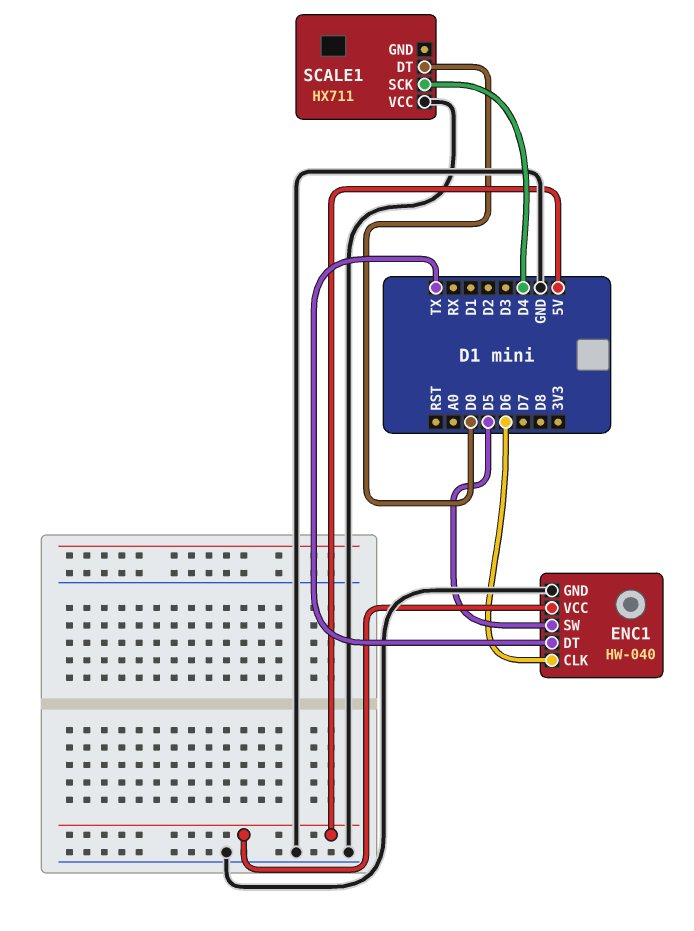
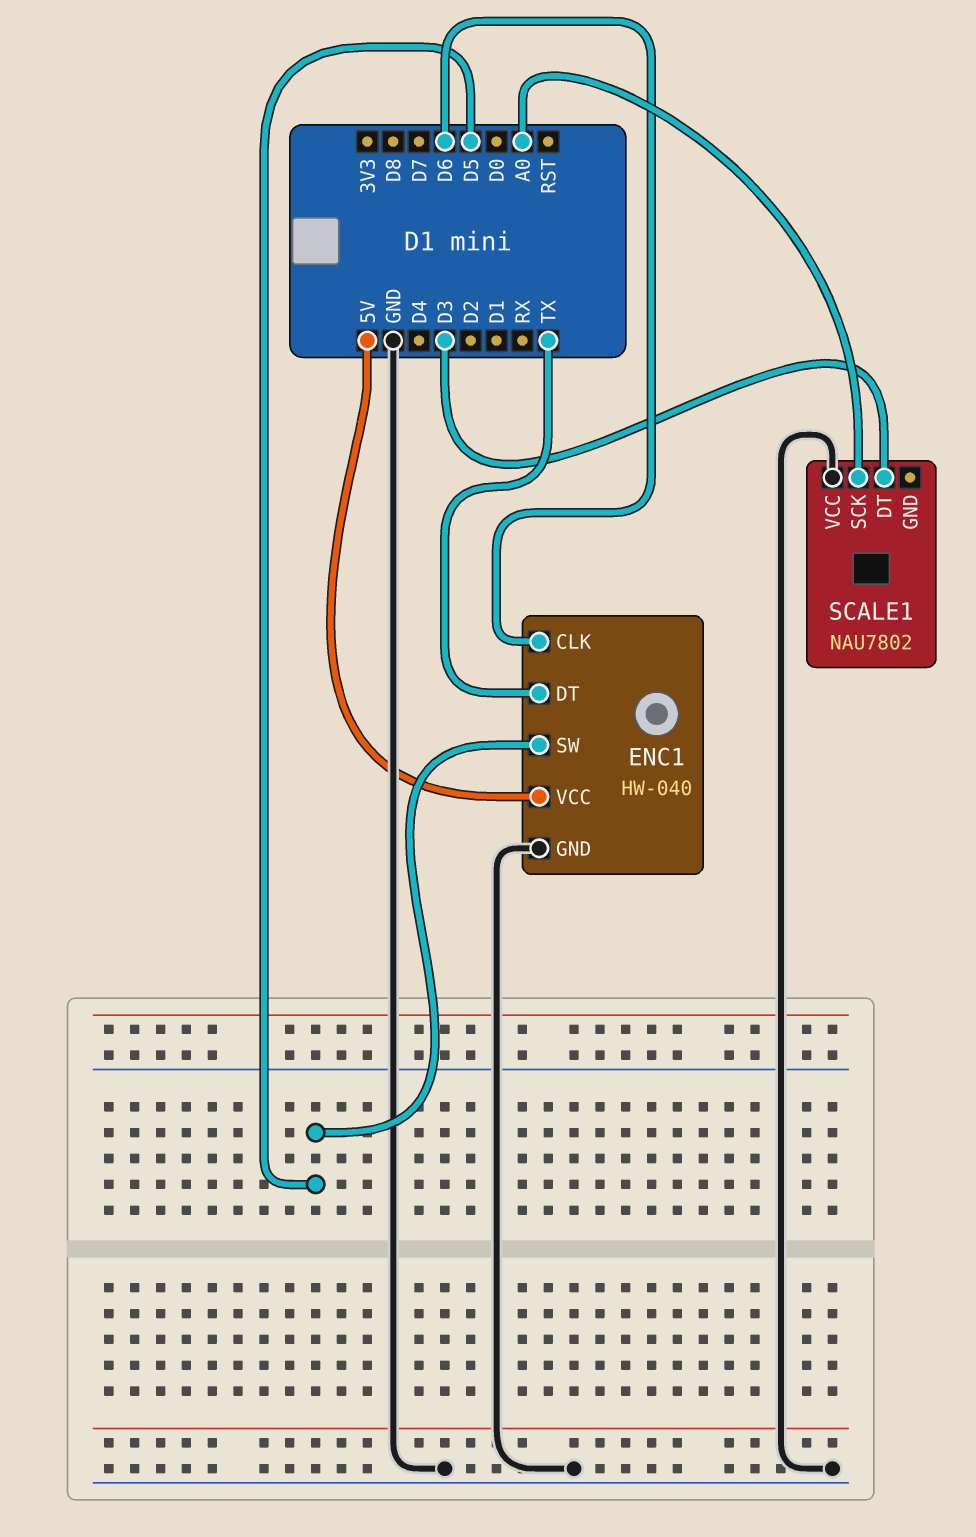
SCALE1: HX711 -> NAU7802
SCALE1 pin DT: D0 -> D3
SCALE1 pin SCK: D4 -> A0

